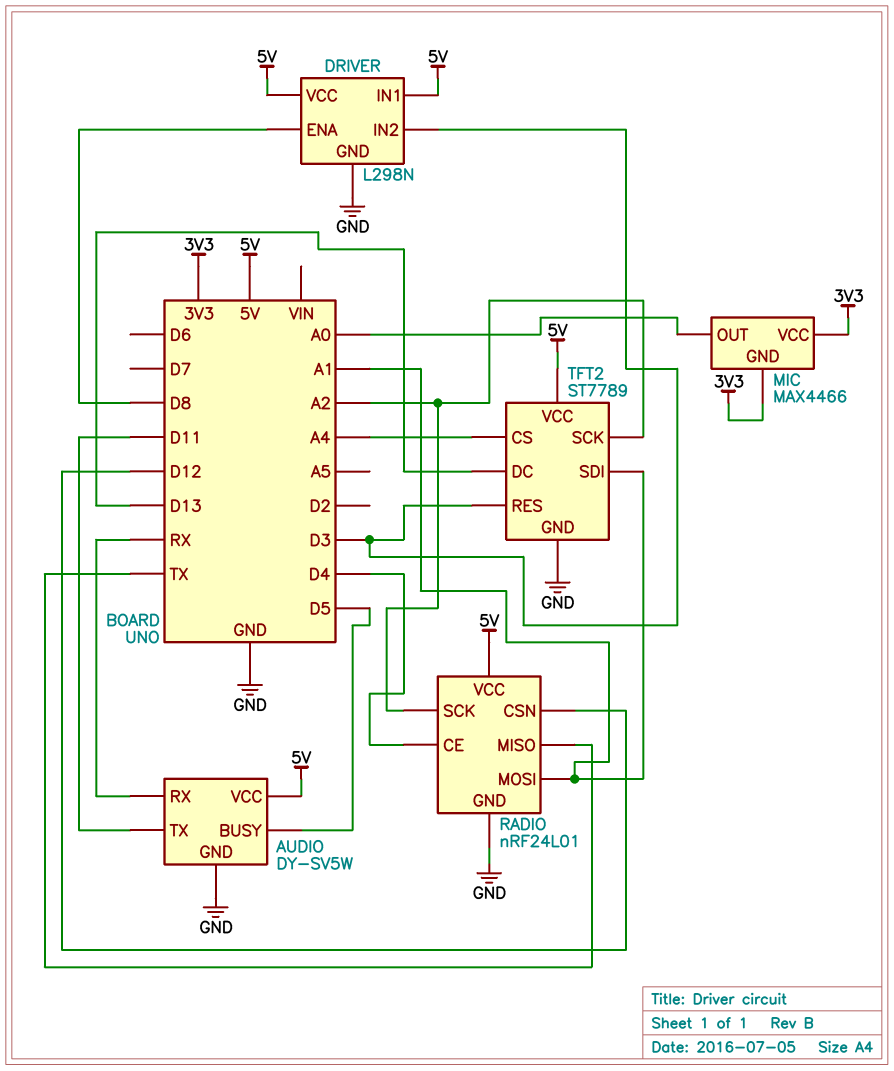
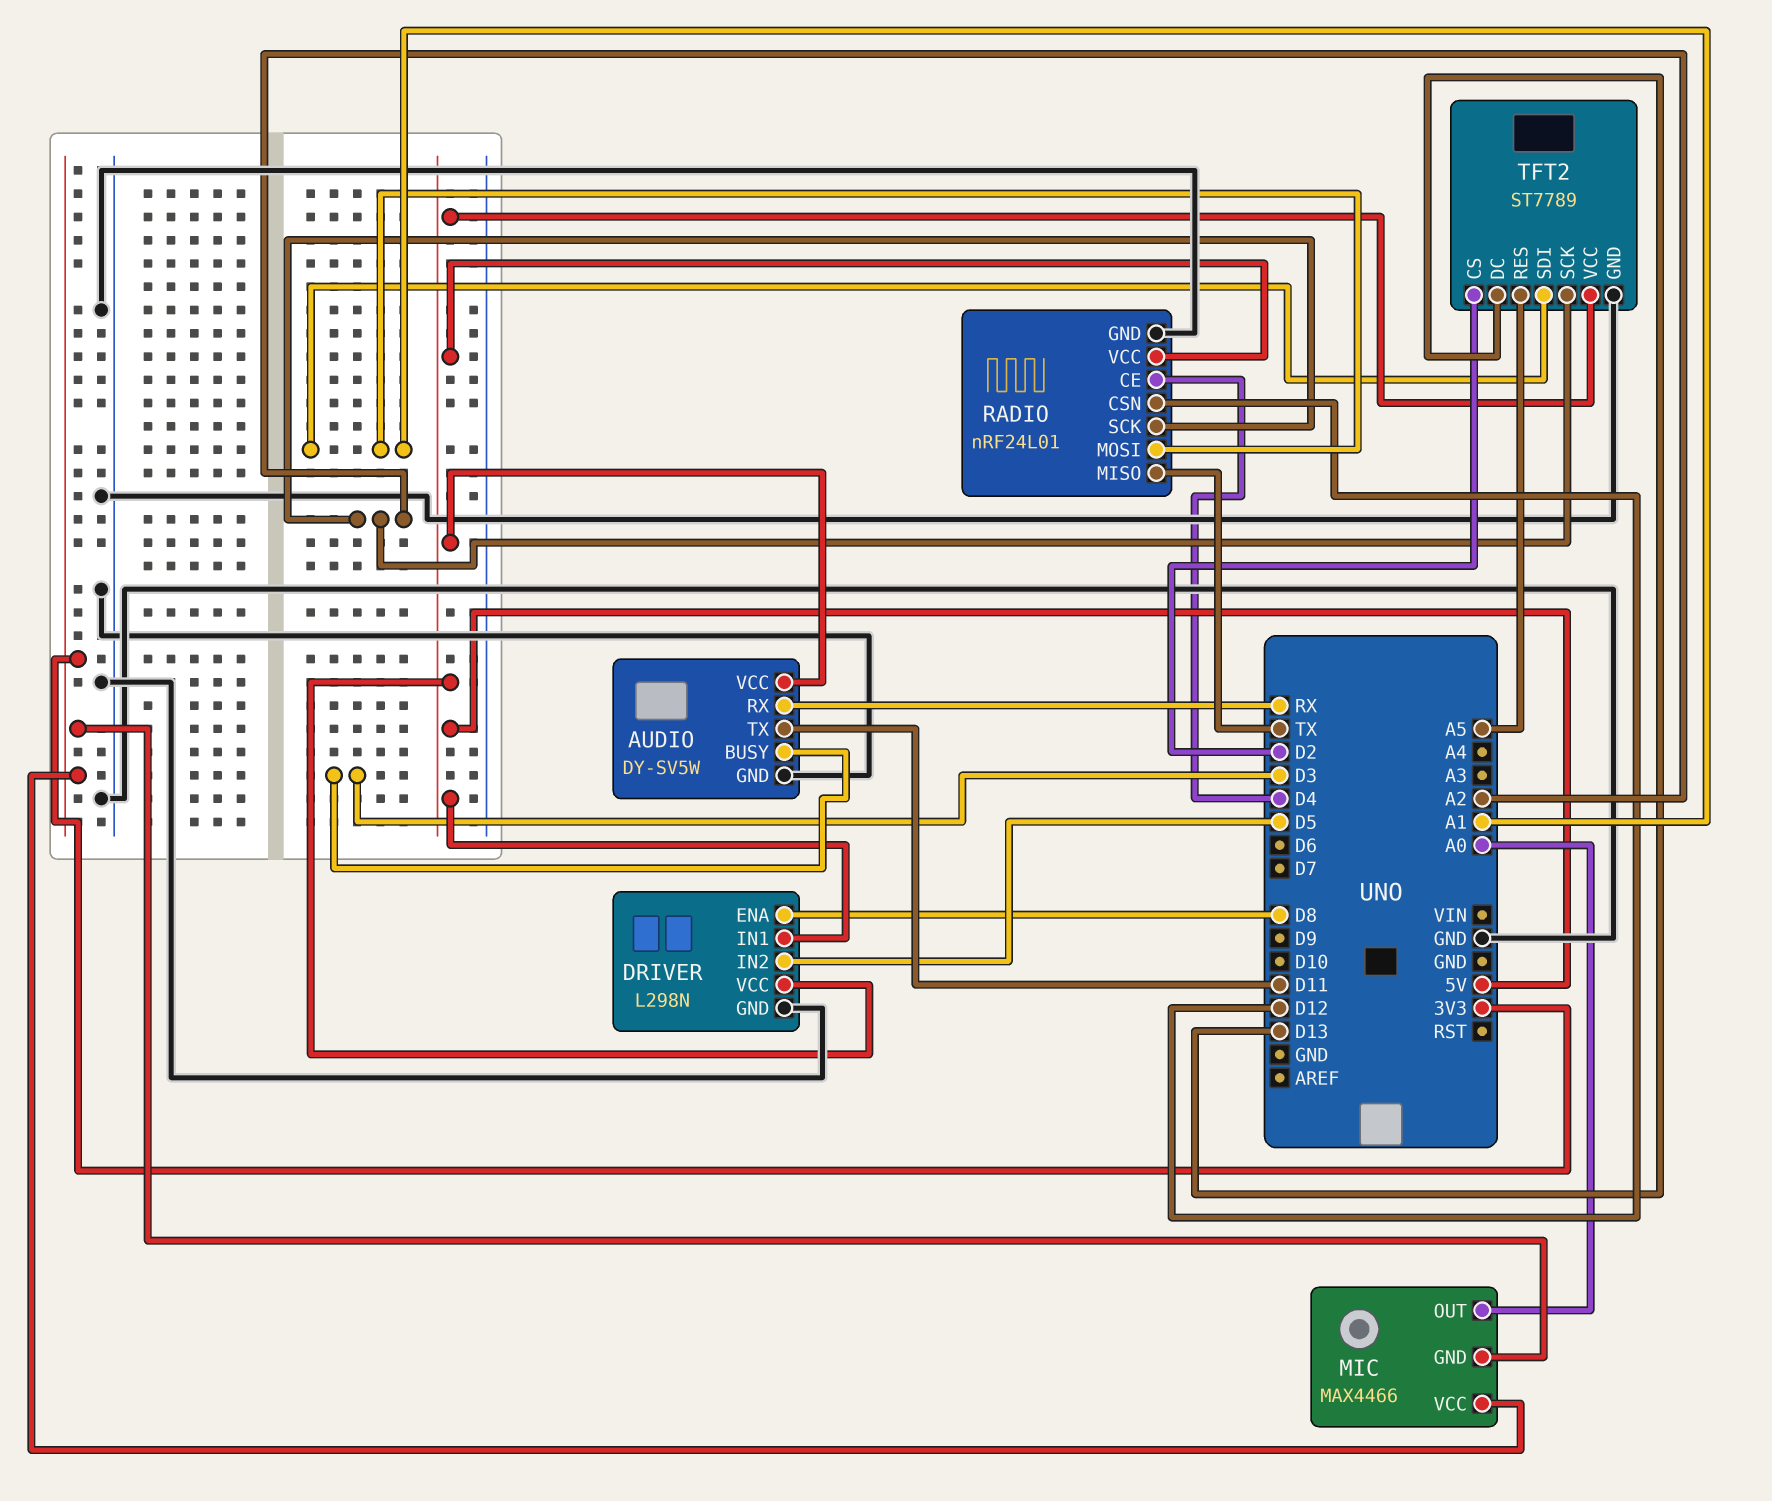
AUDIO pin BUSY: D5 -> D3
DRIVER pin IN2: D3 -> D5
TFT2 pin CS: A4 -> D2
TFT2 pin RES: D3 -> A5

